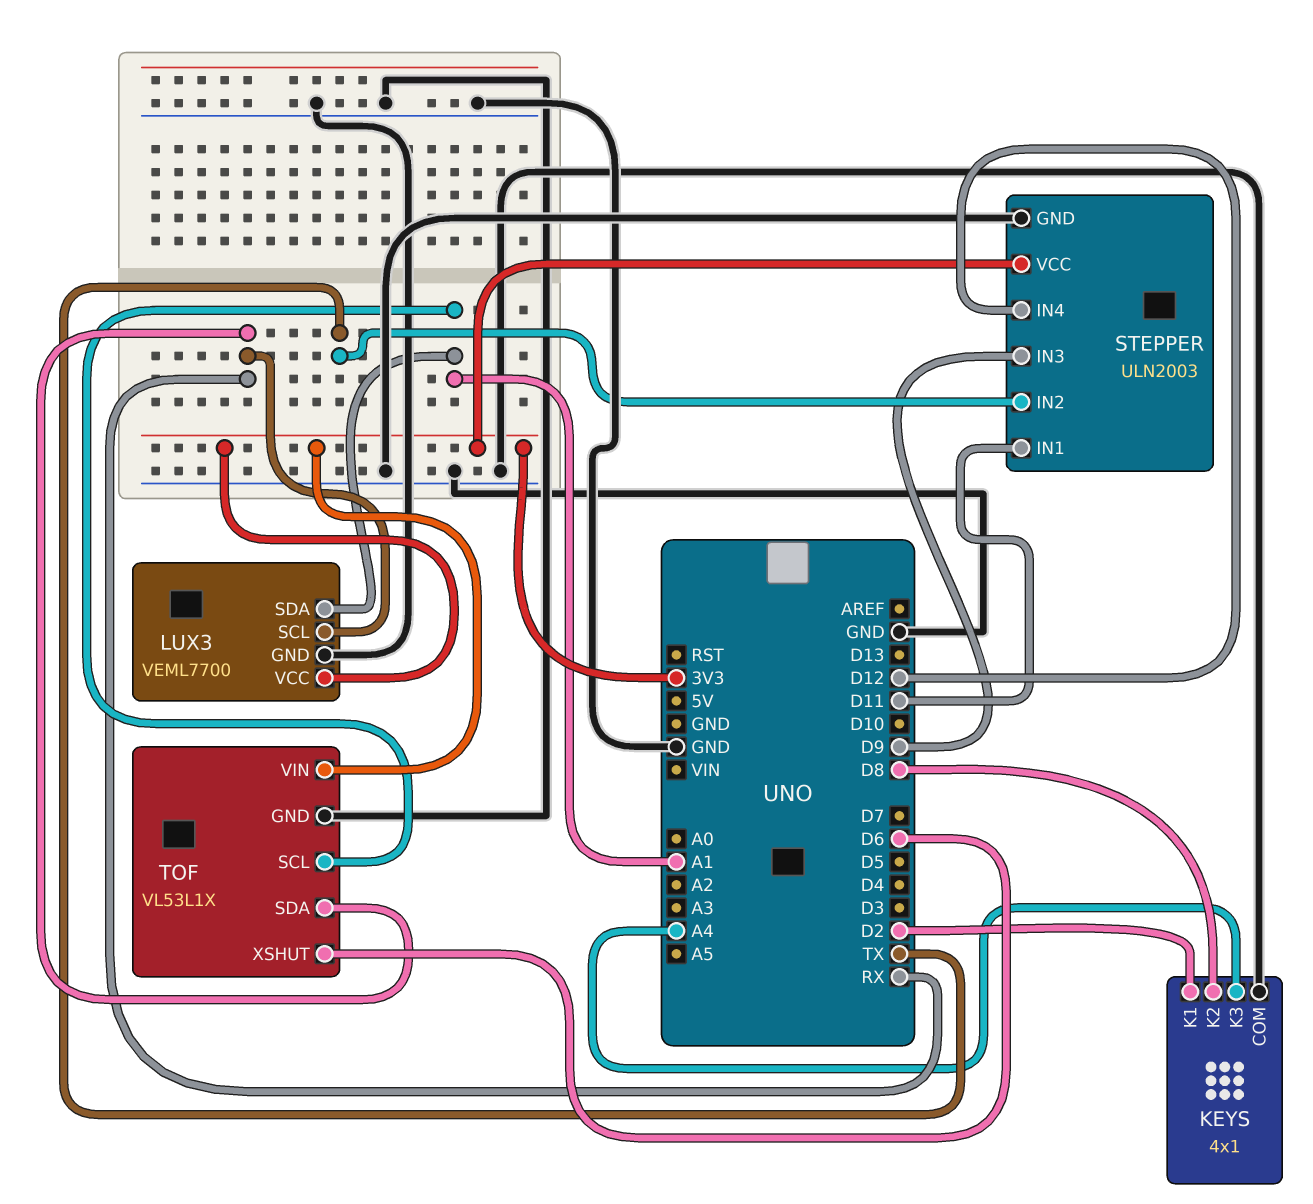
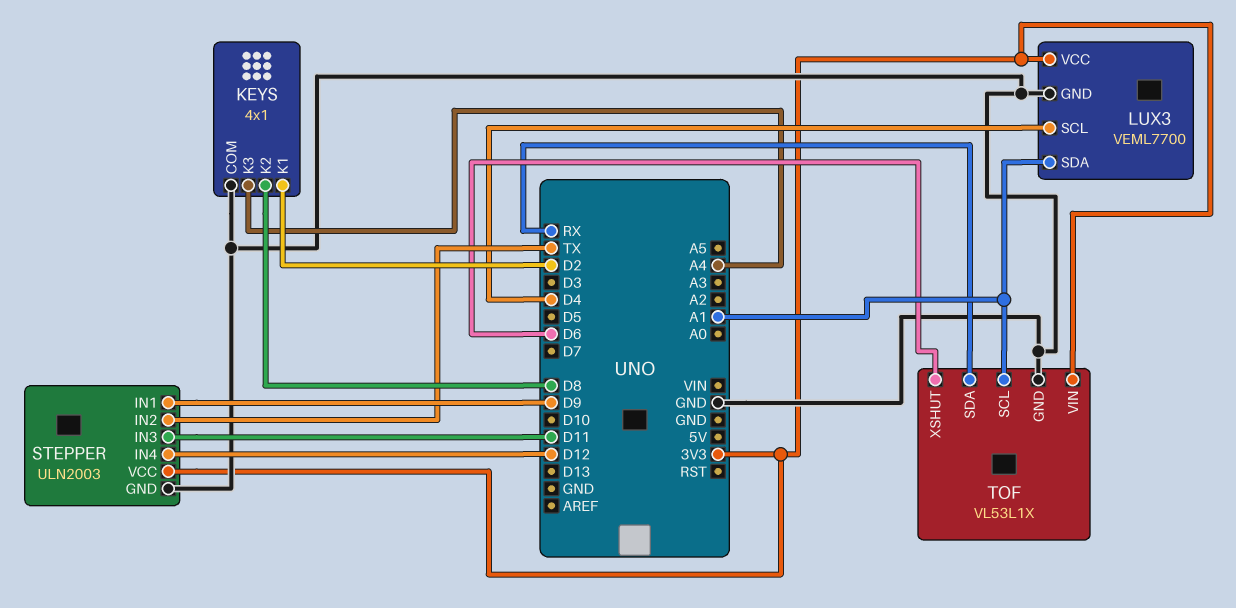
LUX3 pin SCL: RX -> D4
STEPPER pin IN1: D11 -> D9
STEPPER pin IN3: D9 -> D11

